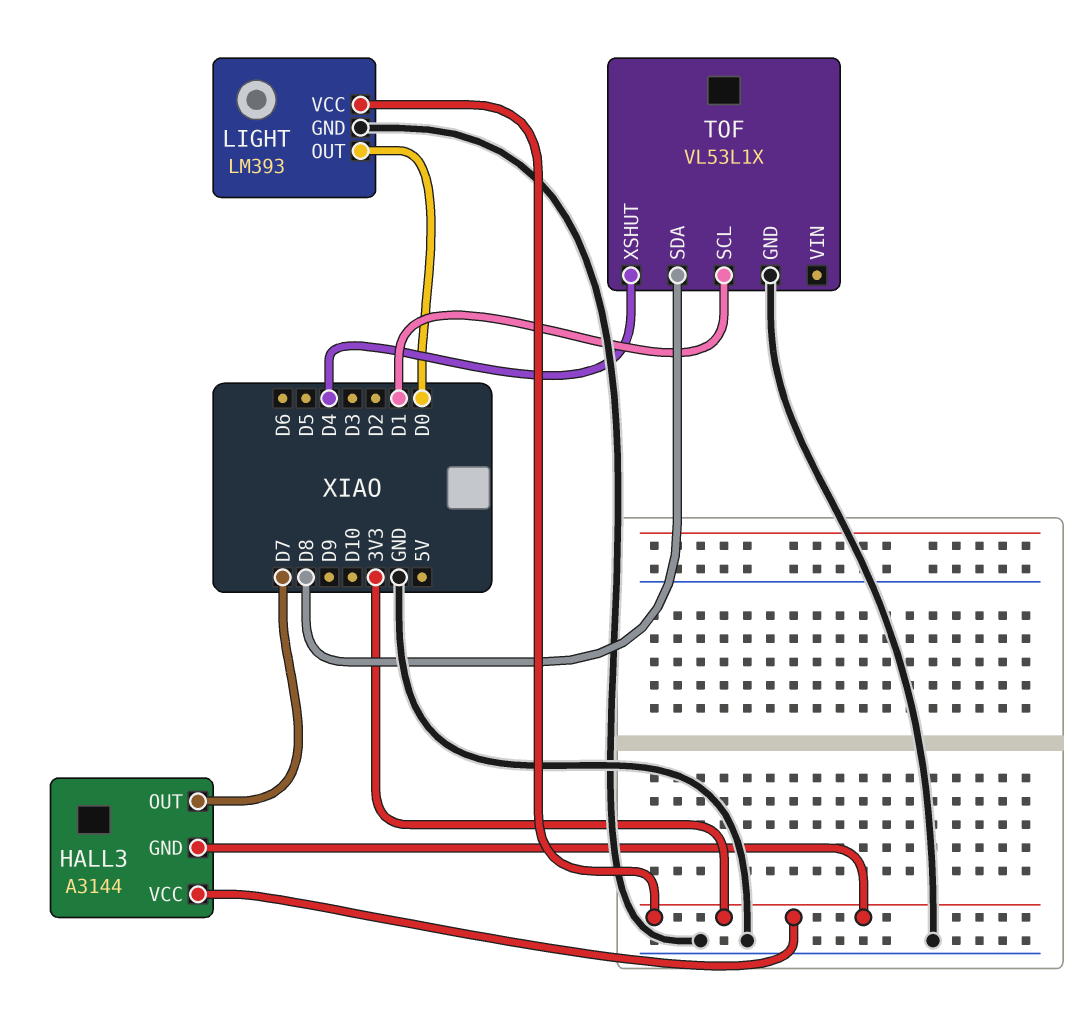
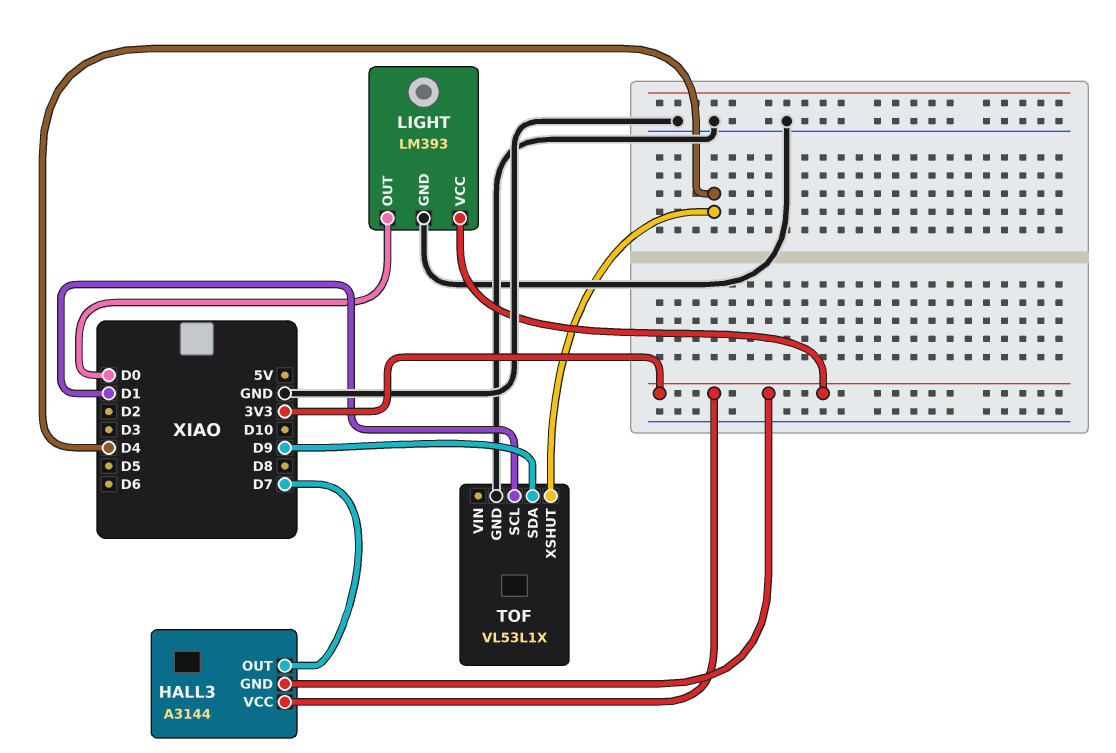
TOF pin SDA: D8 -> D9

